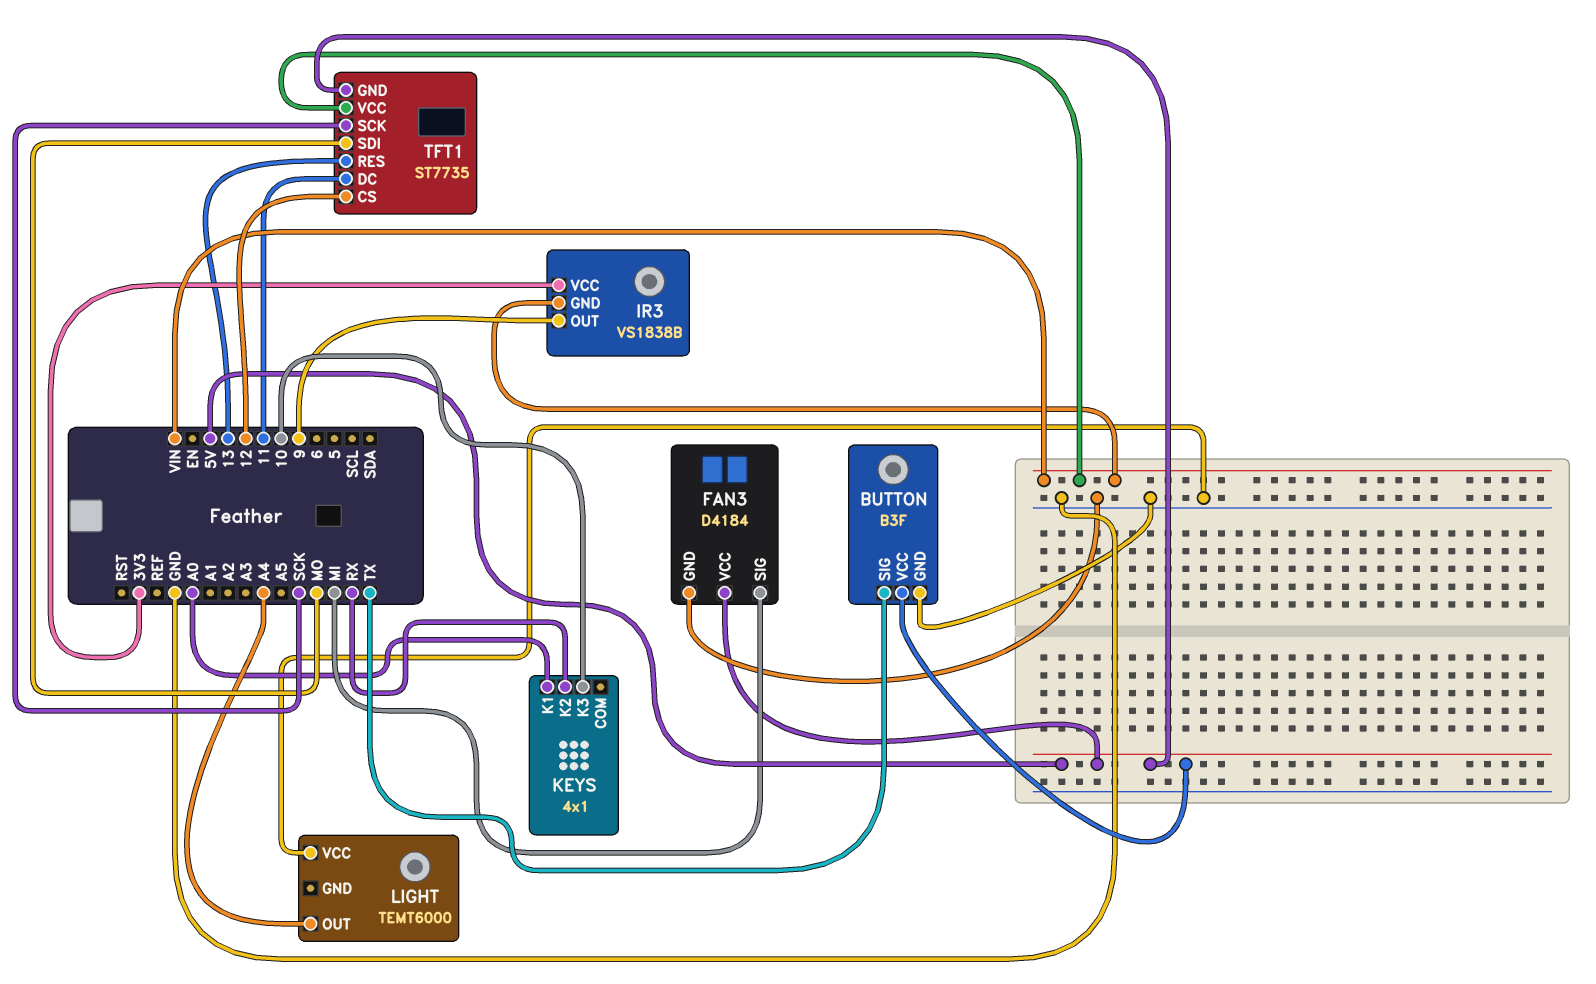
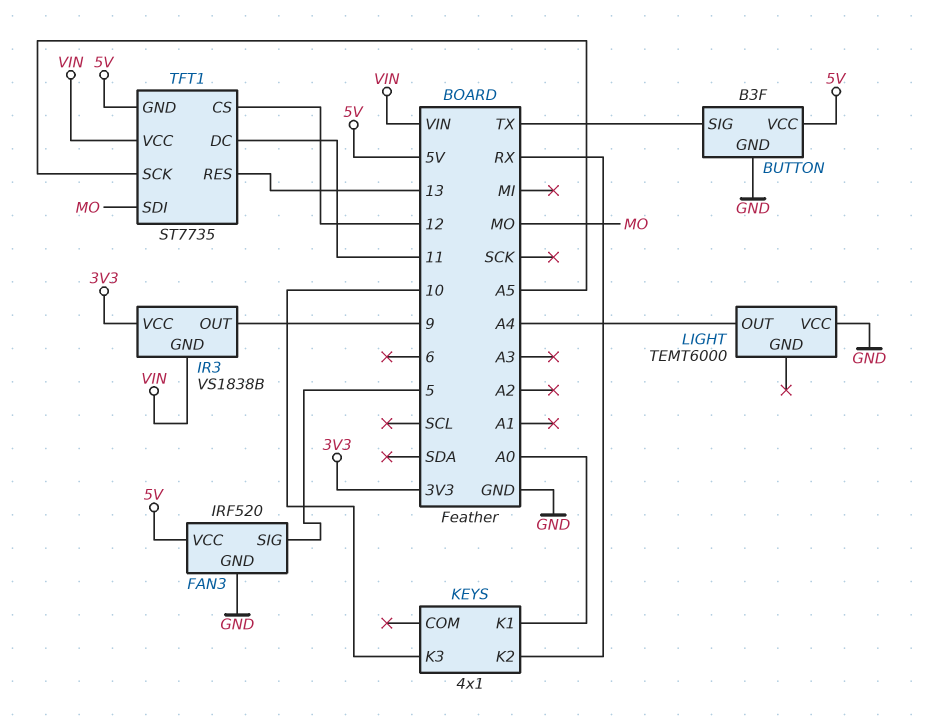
FAN3: D4184 -> IRF520
FAN3 pin SIG: MI -> 5
TFT1 pin SCK: SCK -> A5

